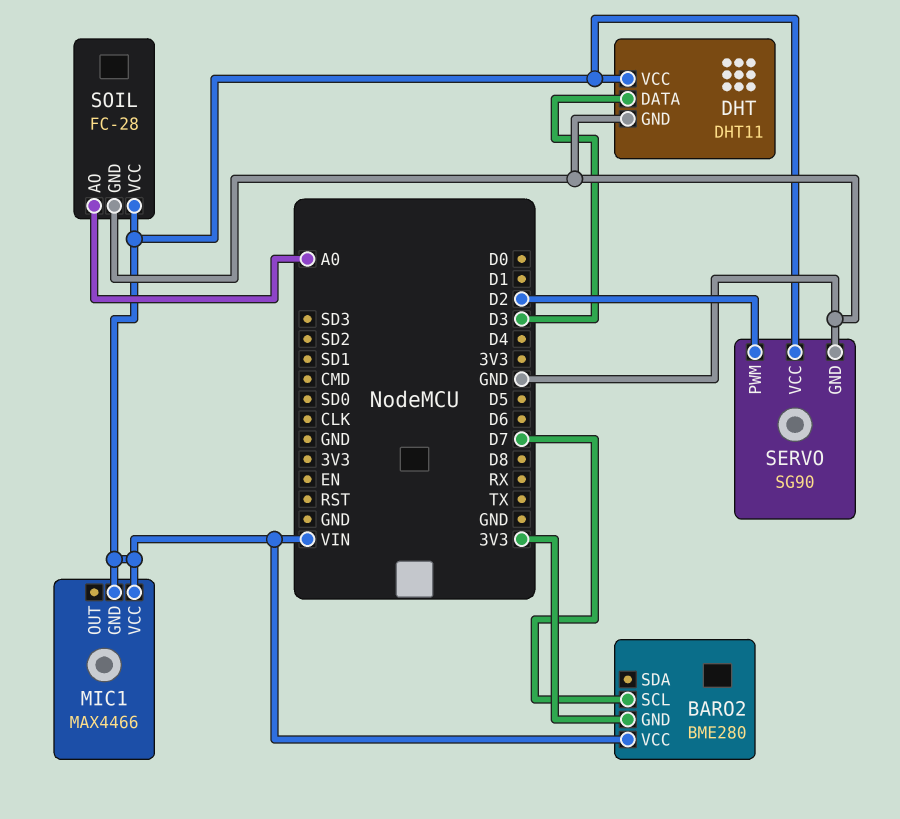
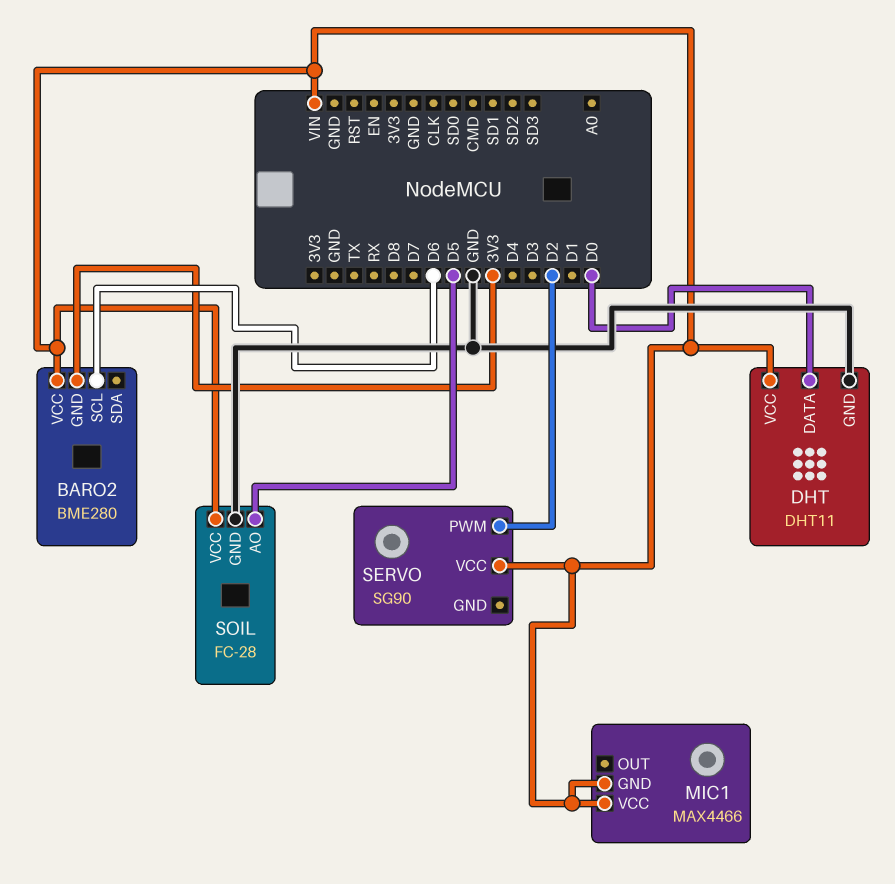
BARO2 pin SCL: D7 -> D6
DHT pin DATA: D3 -> D0
SERVO pin GND: GND -> none
SOIL pin AO: A0 -> D5

